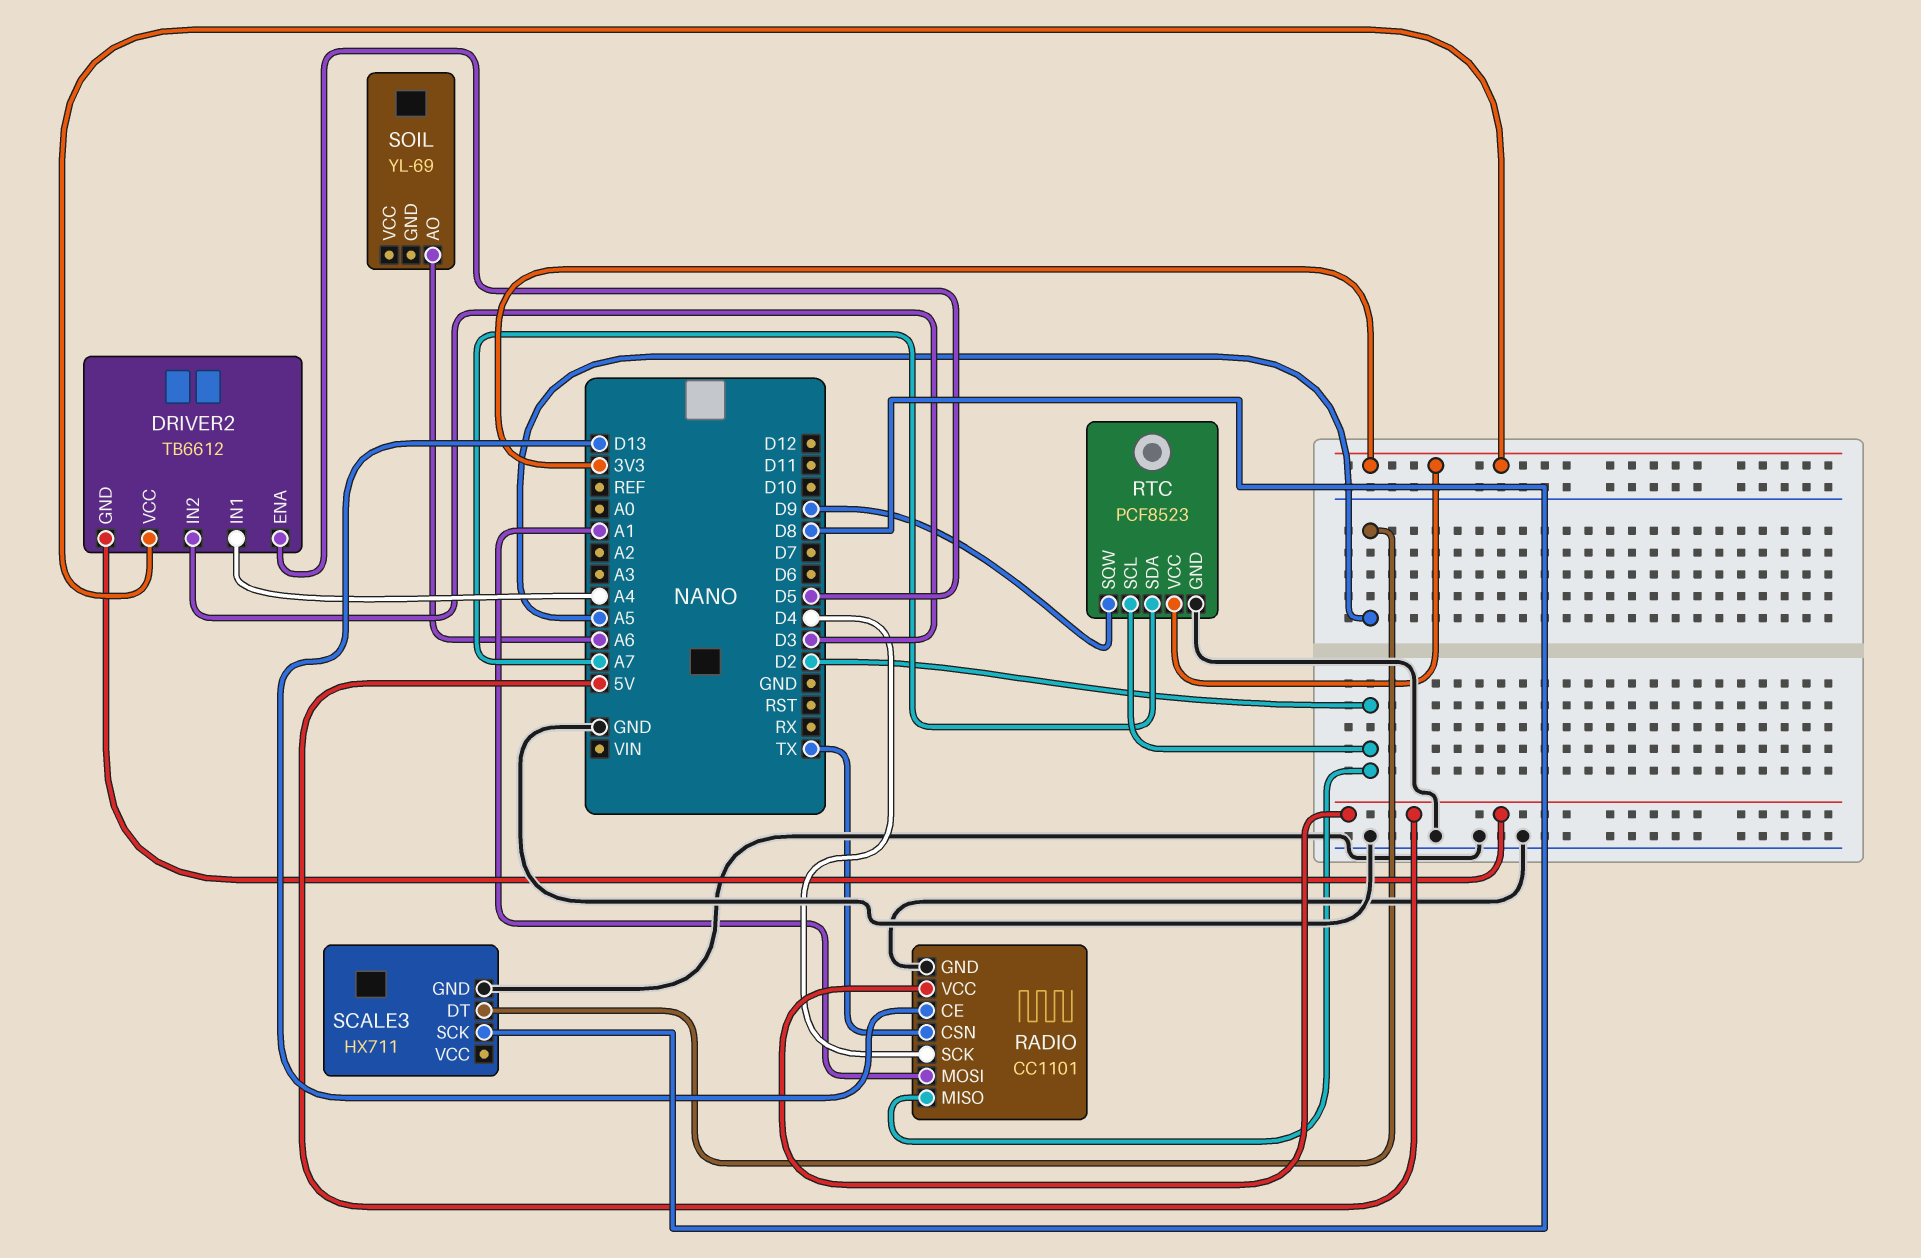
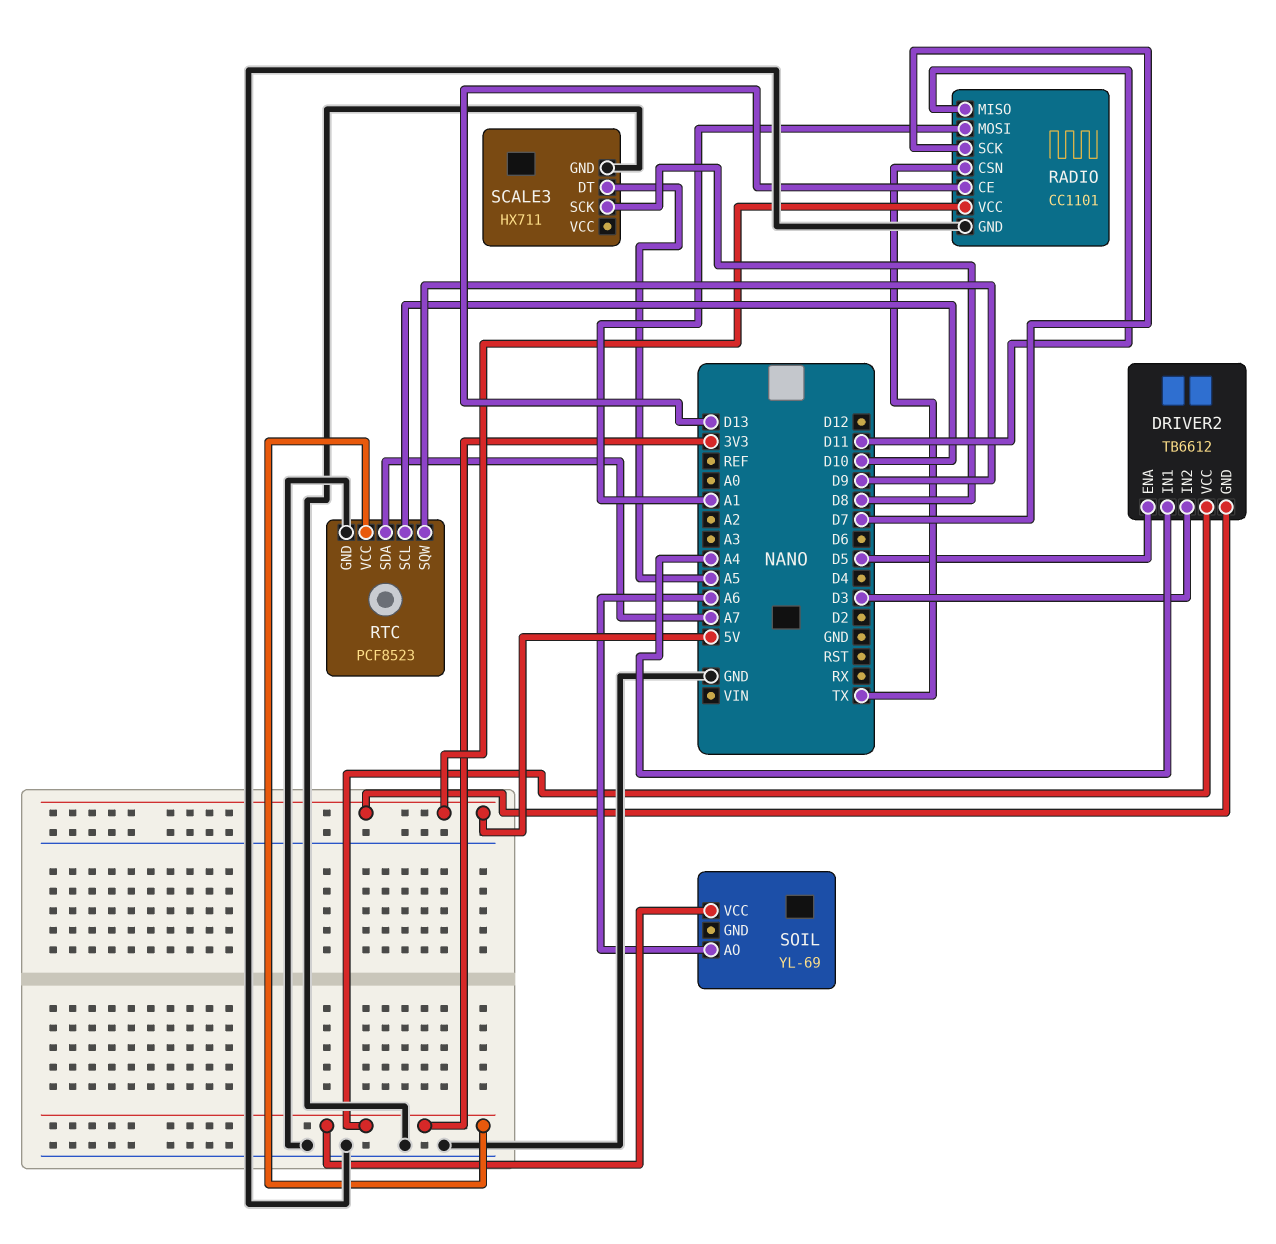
RADIO pin MISO: D2 -> D11
RADIO pin SCK: D4 -> D7
RTC pin SCL: D2 -> D10
SOIL pin VCC: none -> 3V3

